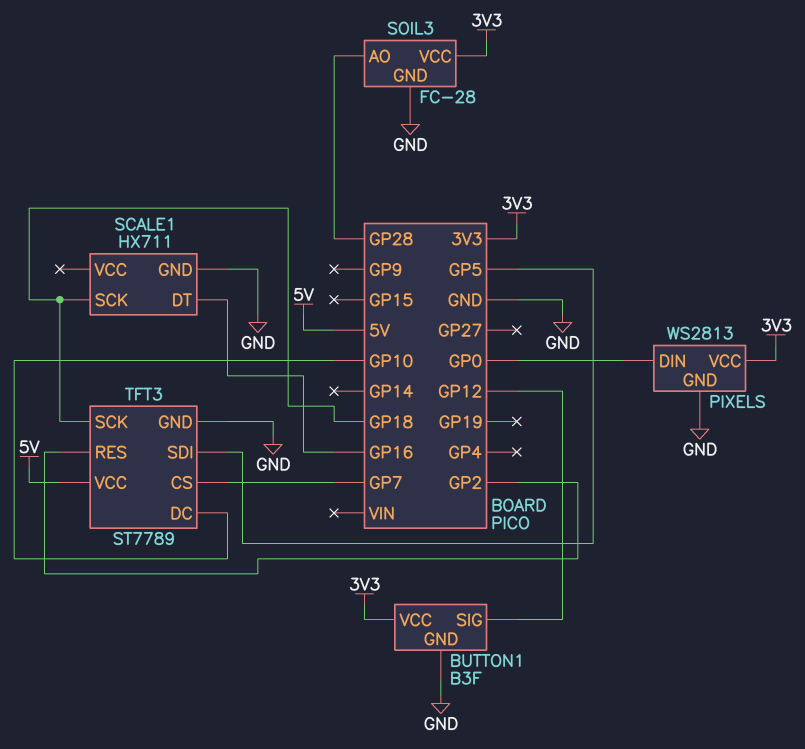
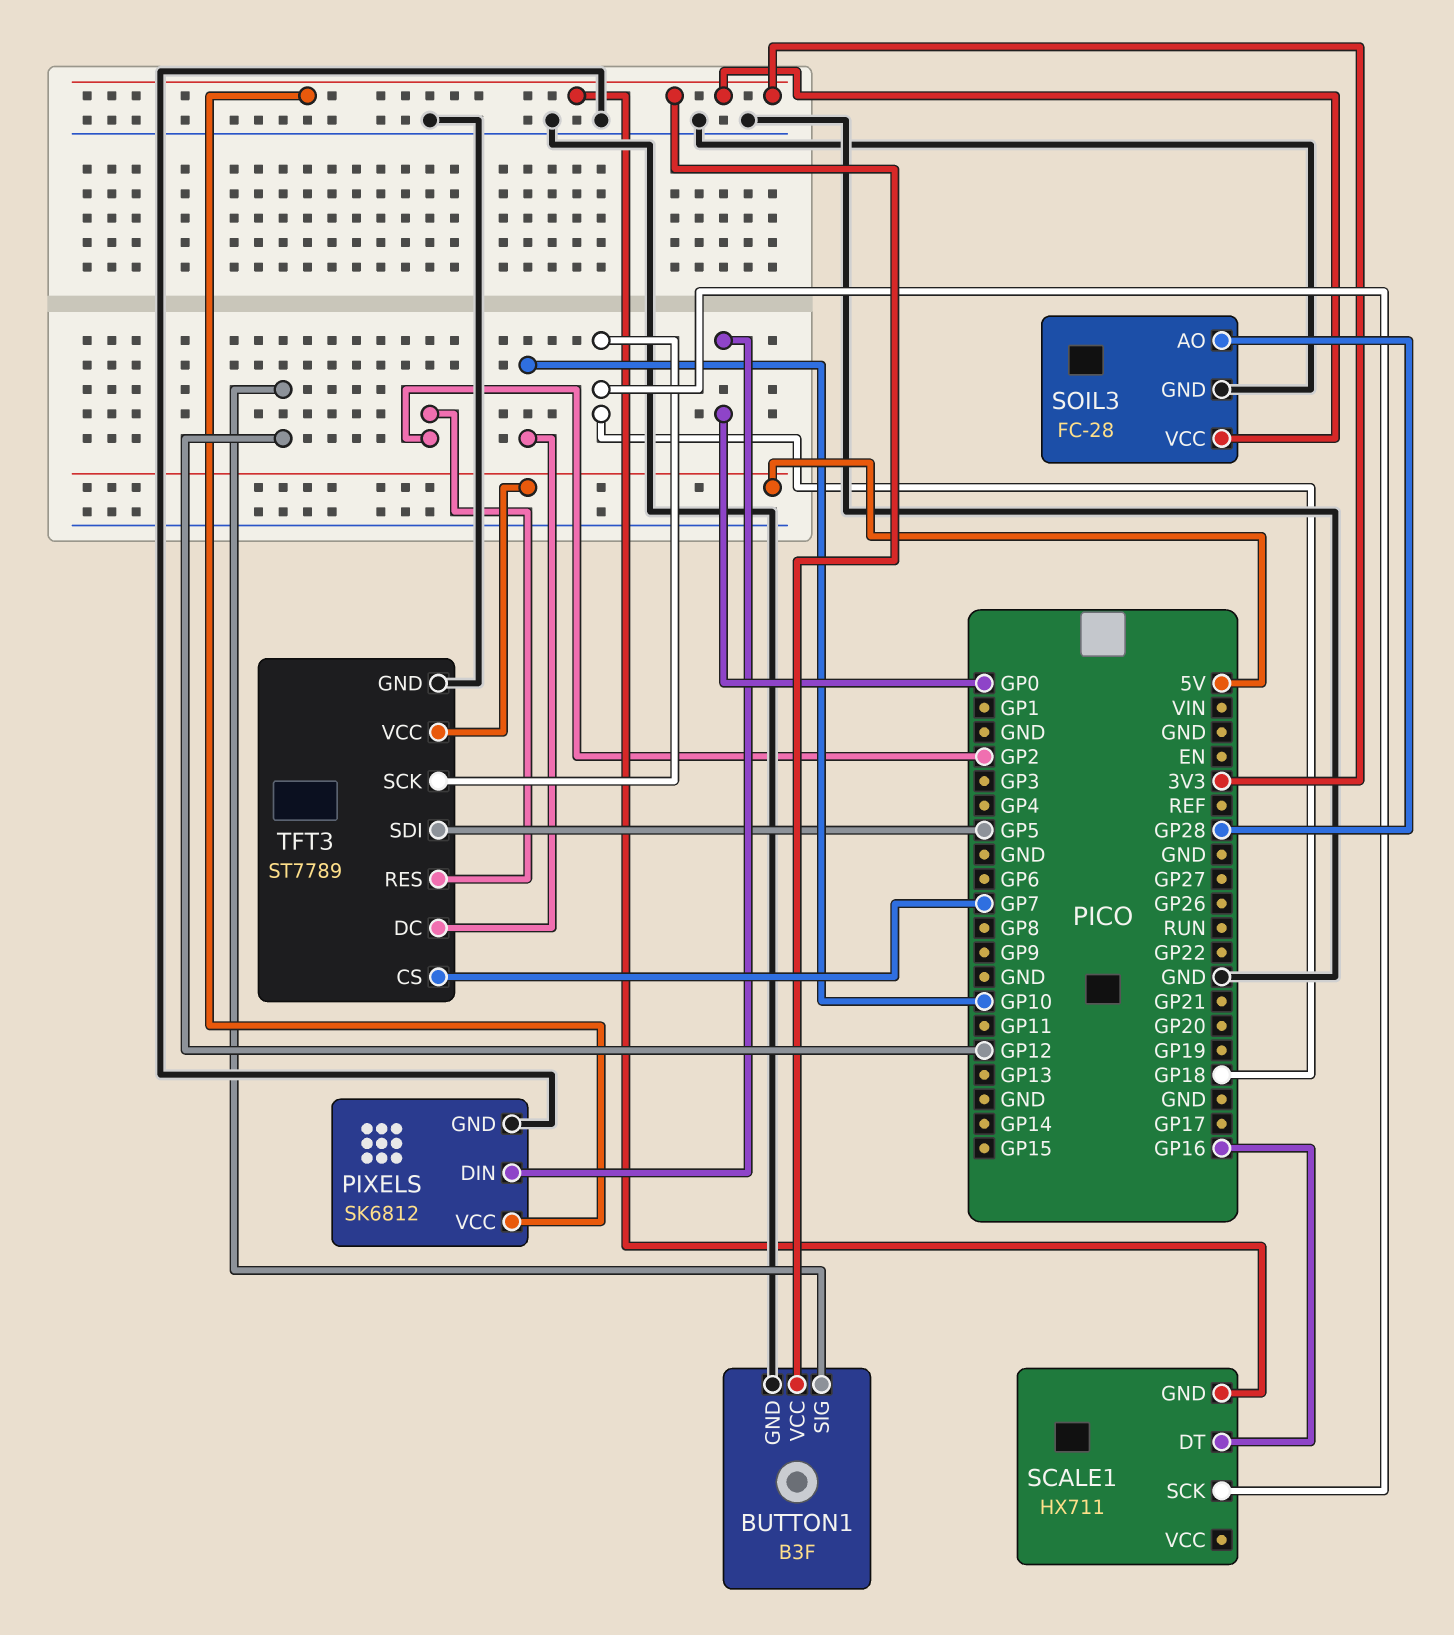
PIXELS: WS2813 -> SK6812
SCALE1 pin GND: GND -> 3V3

